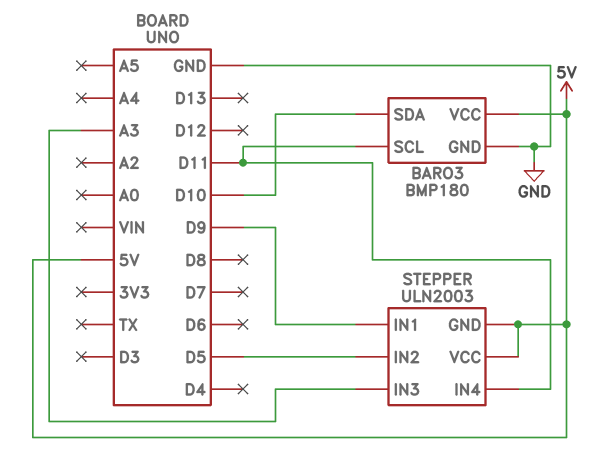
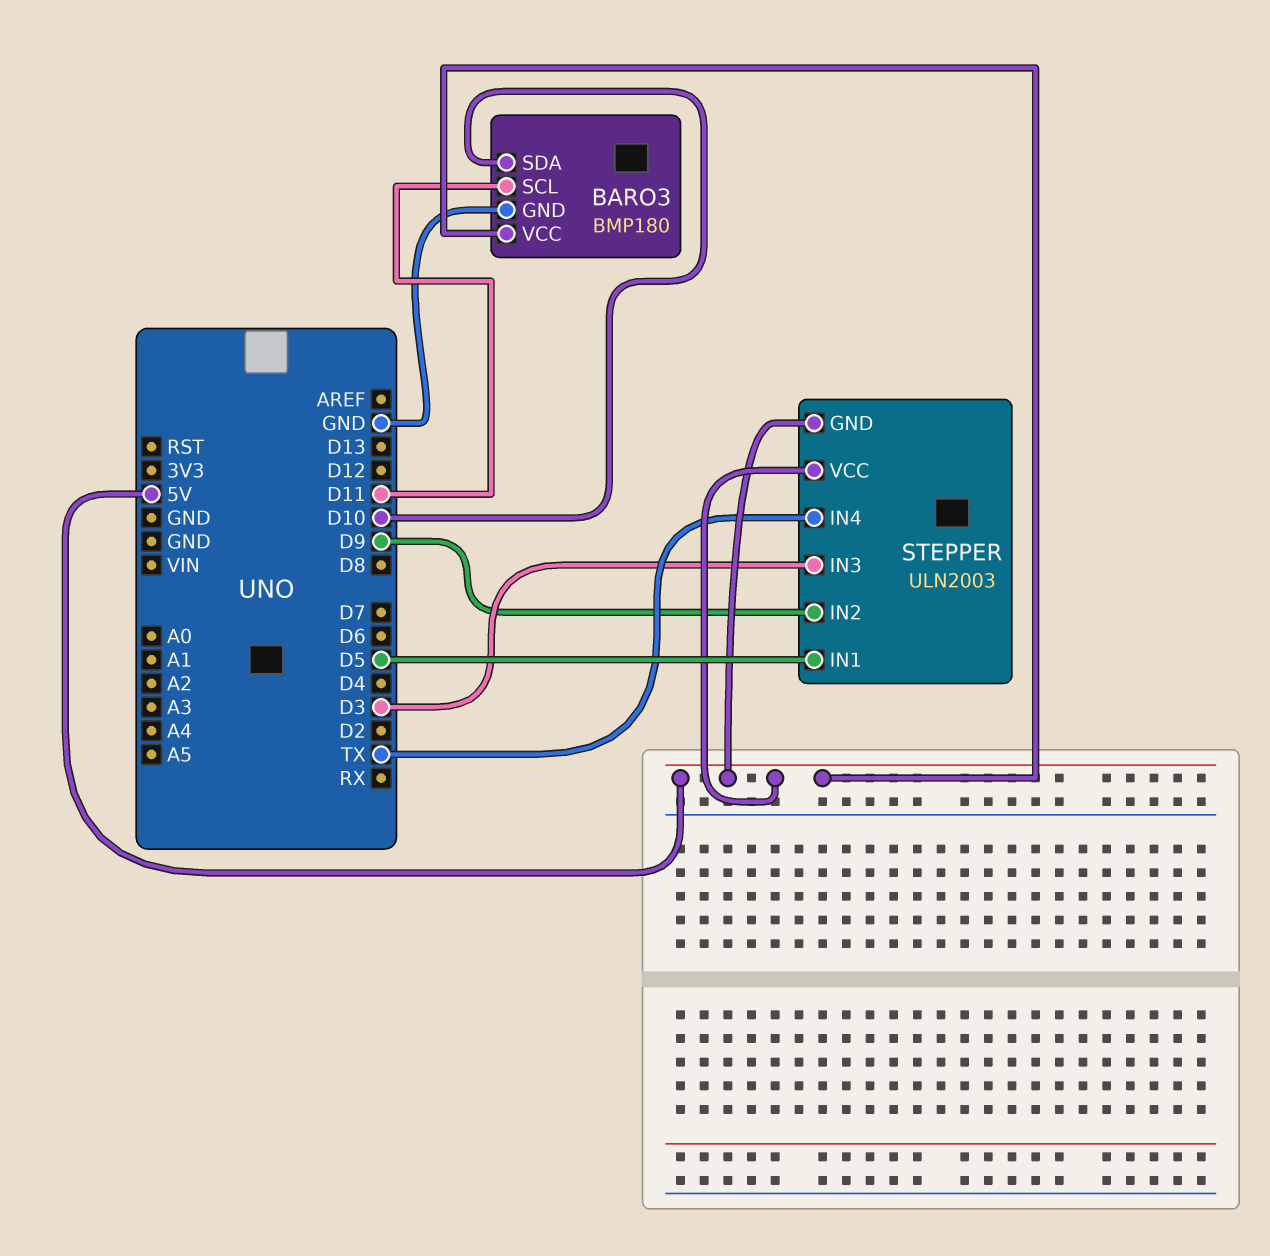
STEPPER pin IN1: D9 -> D5
STEPPER pin IN2: D5 -> D9
STEPPER pin IN3: A3 -> D3
STEPPER pin IN4: D11 -> TX

